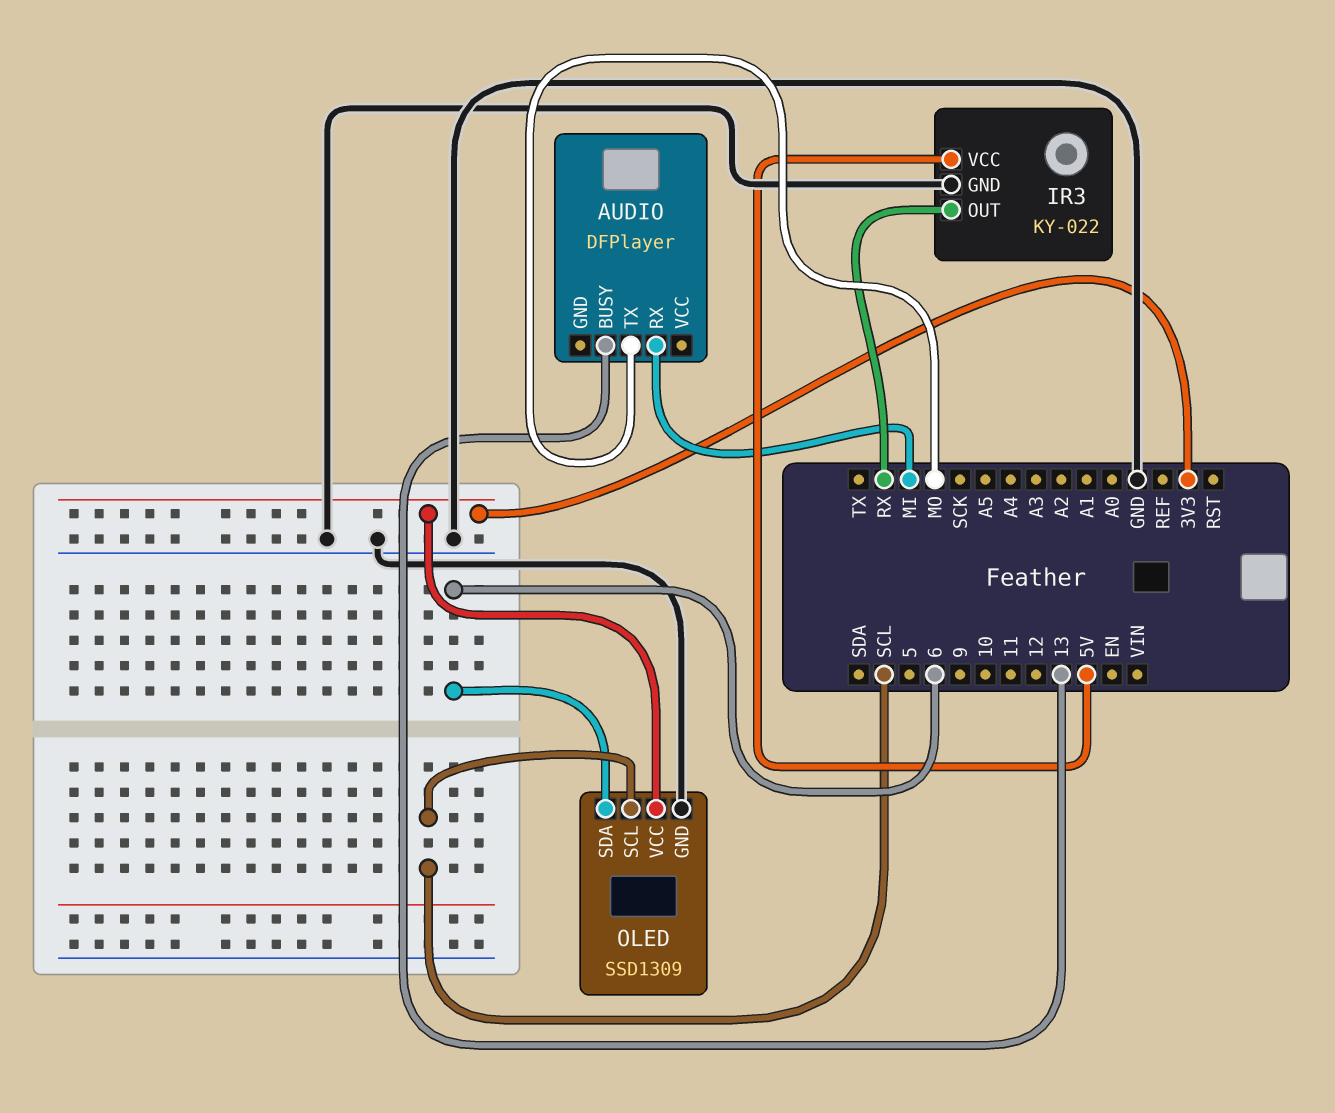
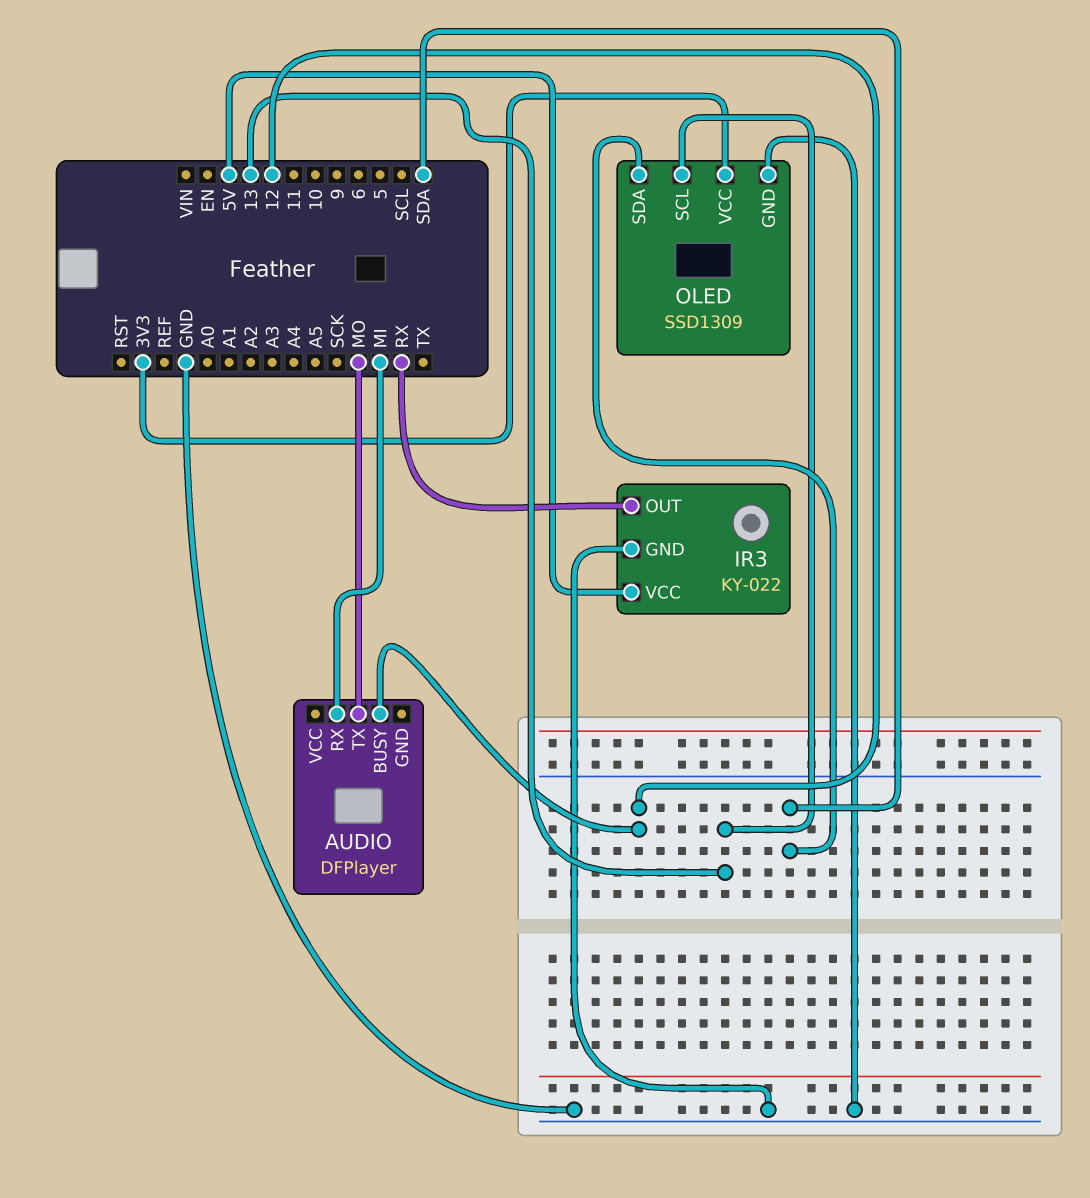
AUDIO pin BUSY: 13 -> 12
OLED pin SCL: SCL -> 13
OLED pin SDA: 6 -> SDA

